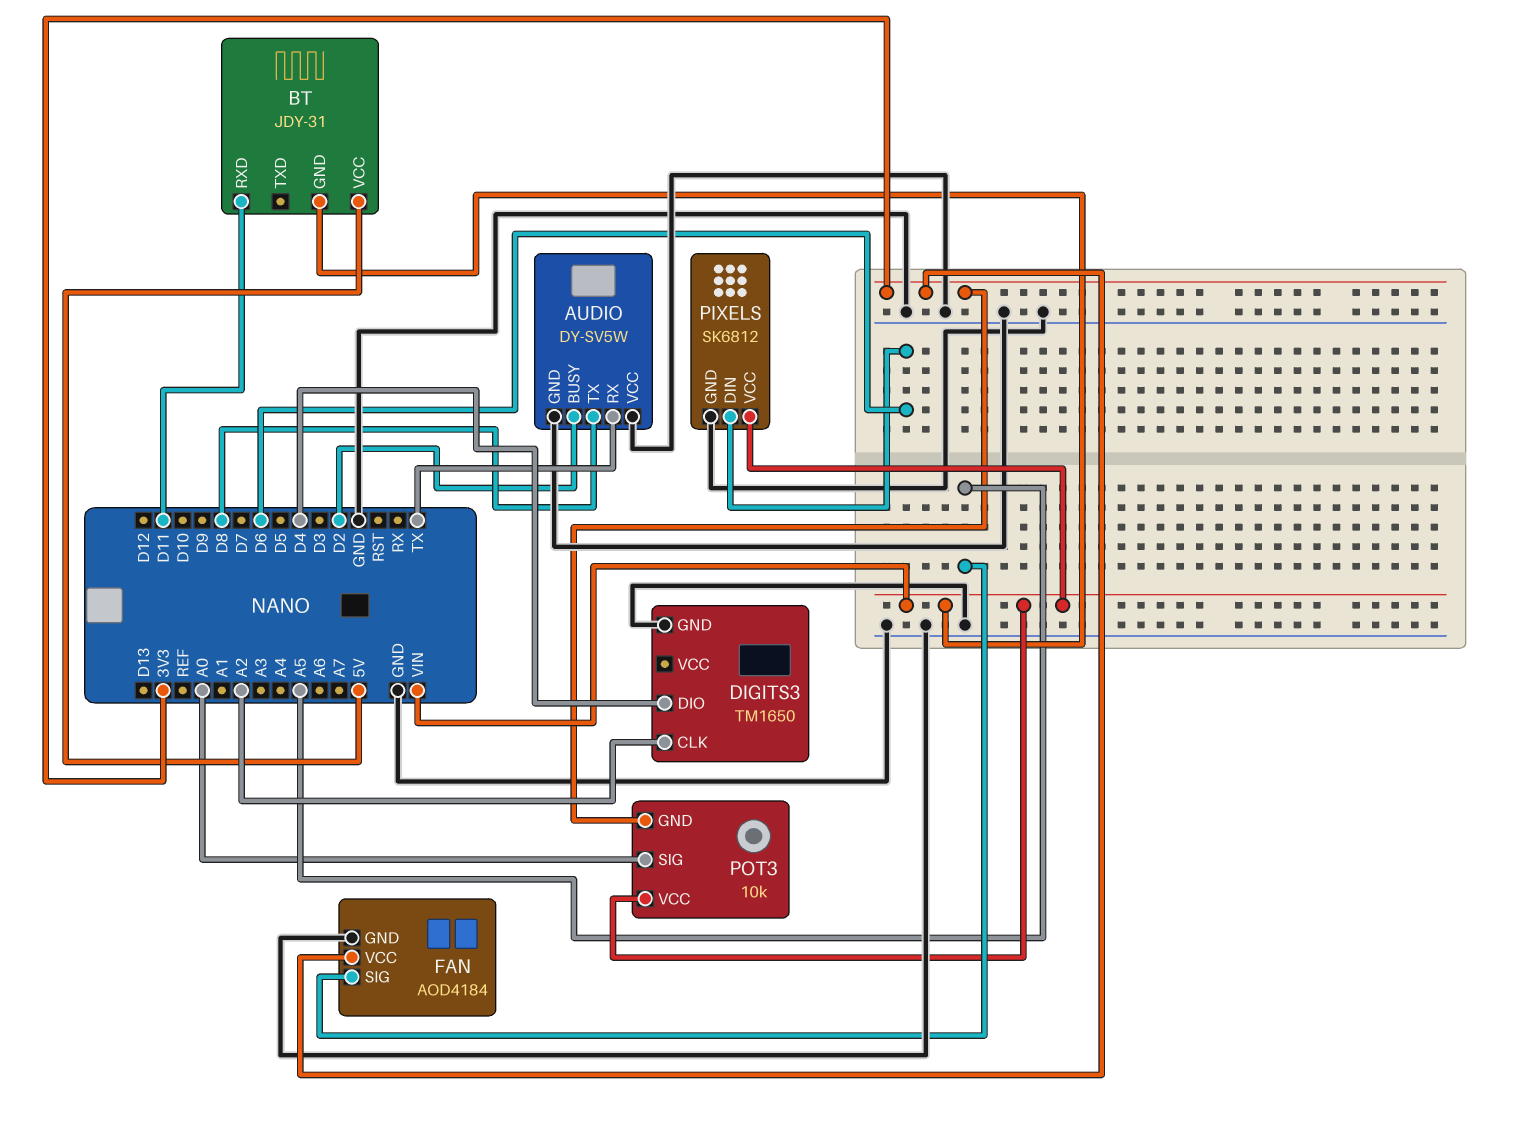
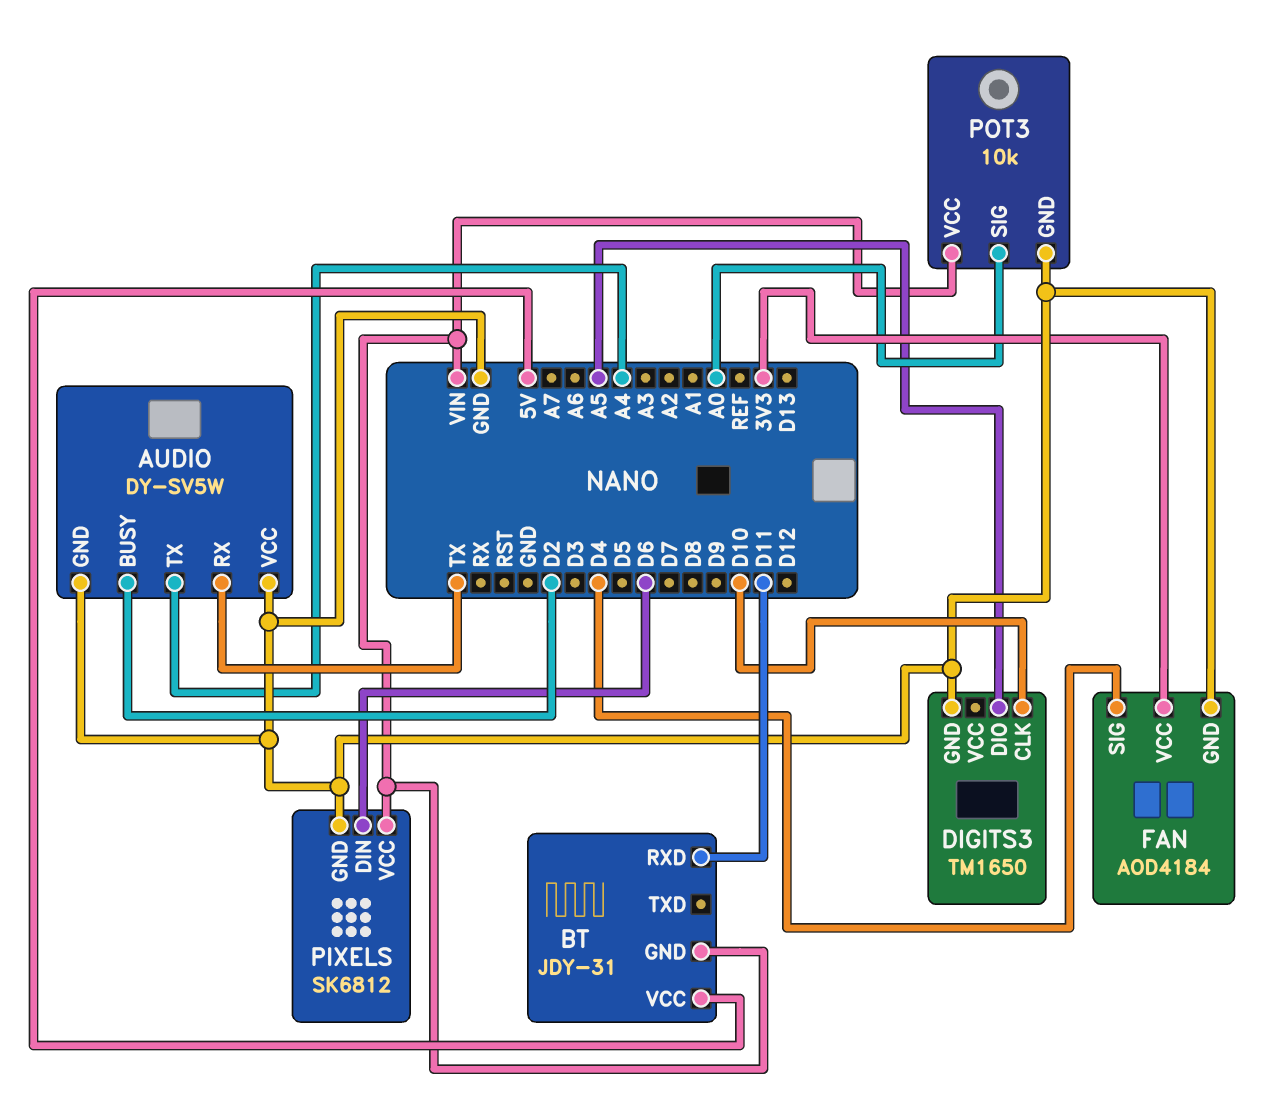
AUDIO pin TX: D8 -> A4
DIGITS3 pin CLK: A2 -> D10
DIGITS3 pin DIO: D4 -> A5
FAN pin SIG: A5 -> D4
POT3 pin GND: 3V3 -> GND

